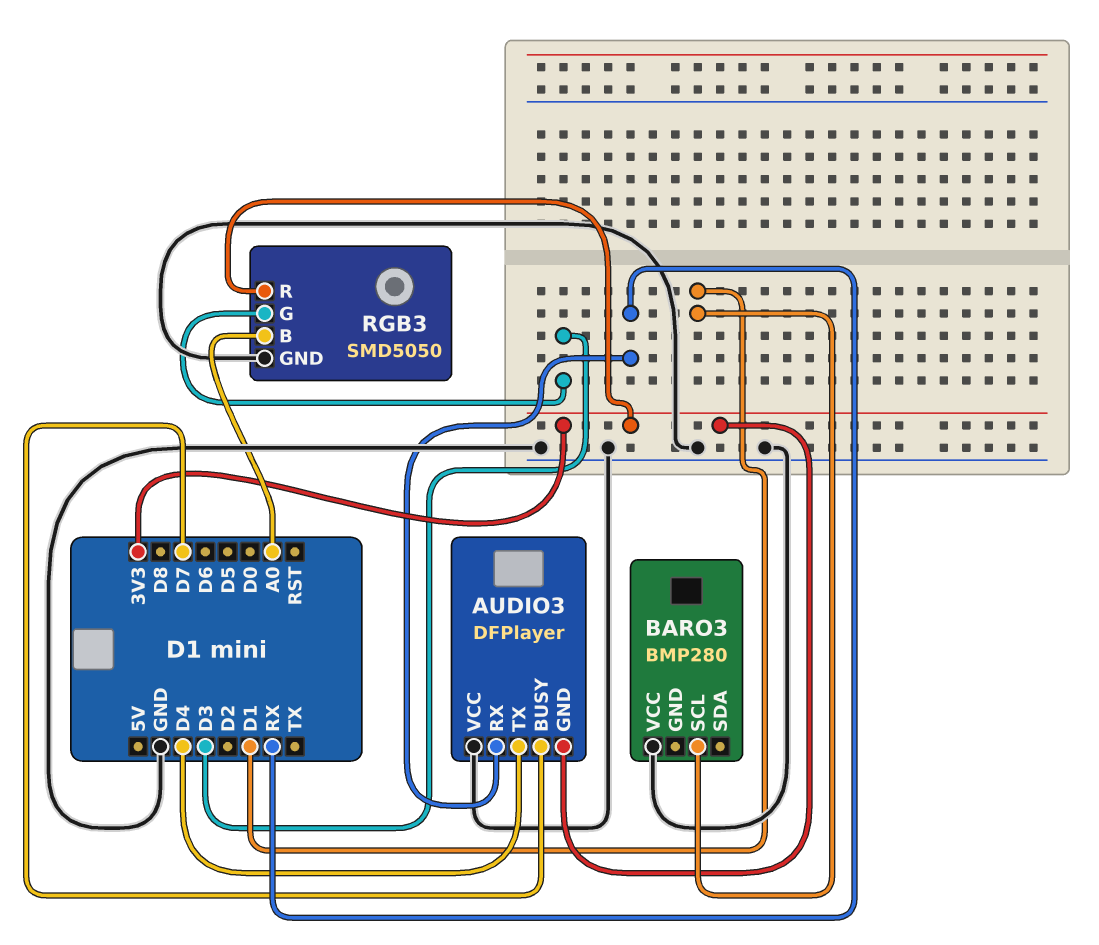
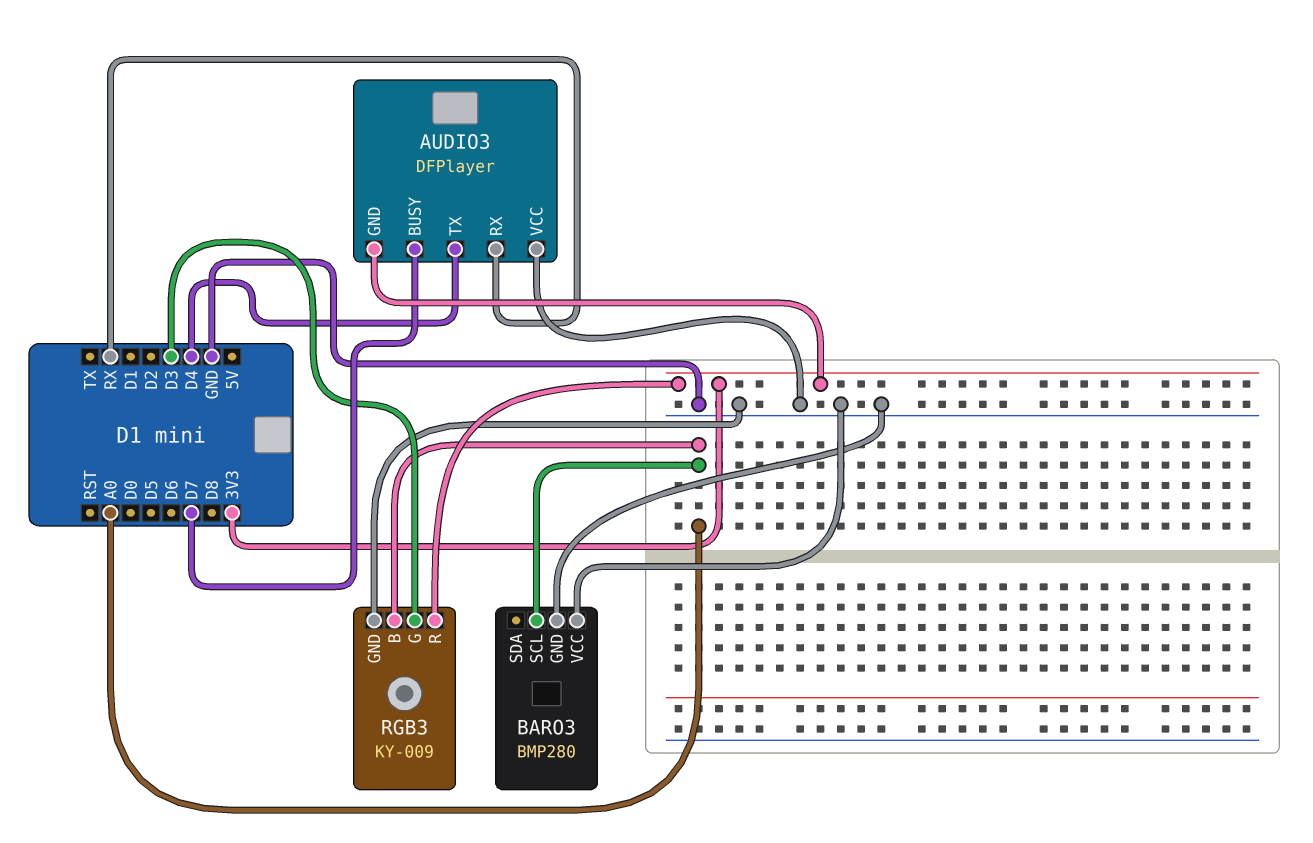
BARO3 pin GND: none -> GND
BARO3 pin SCL: D1 -> A0
RGB3: SMD5050 -> KY-009

